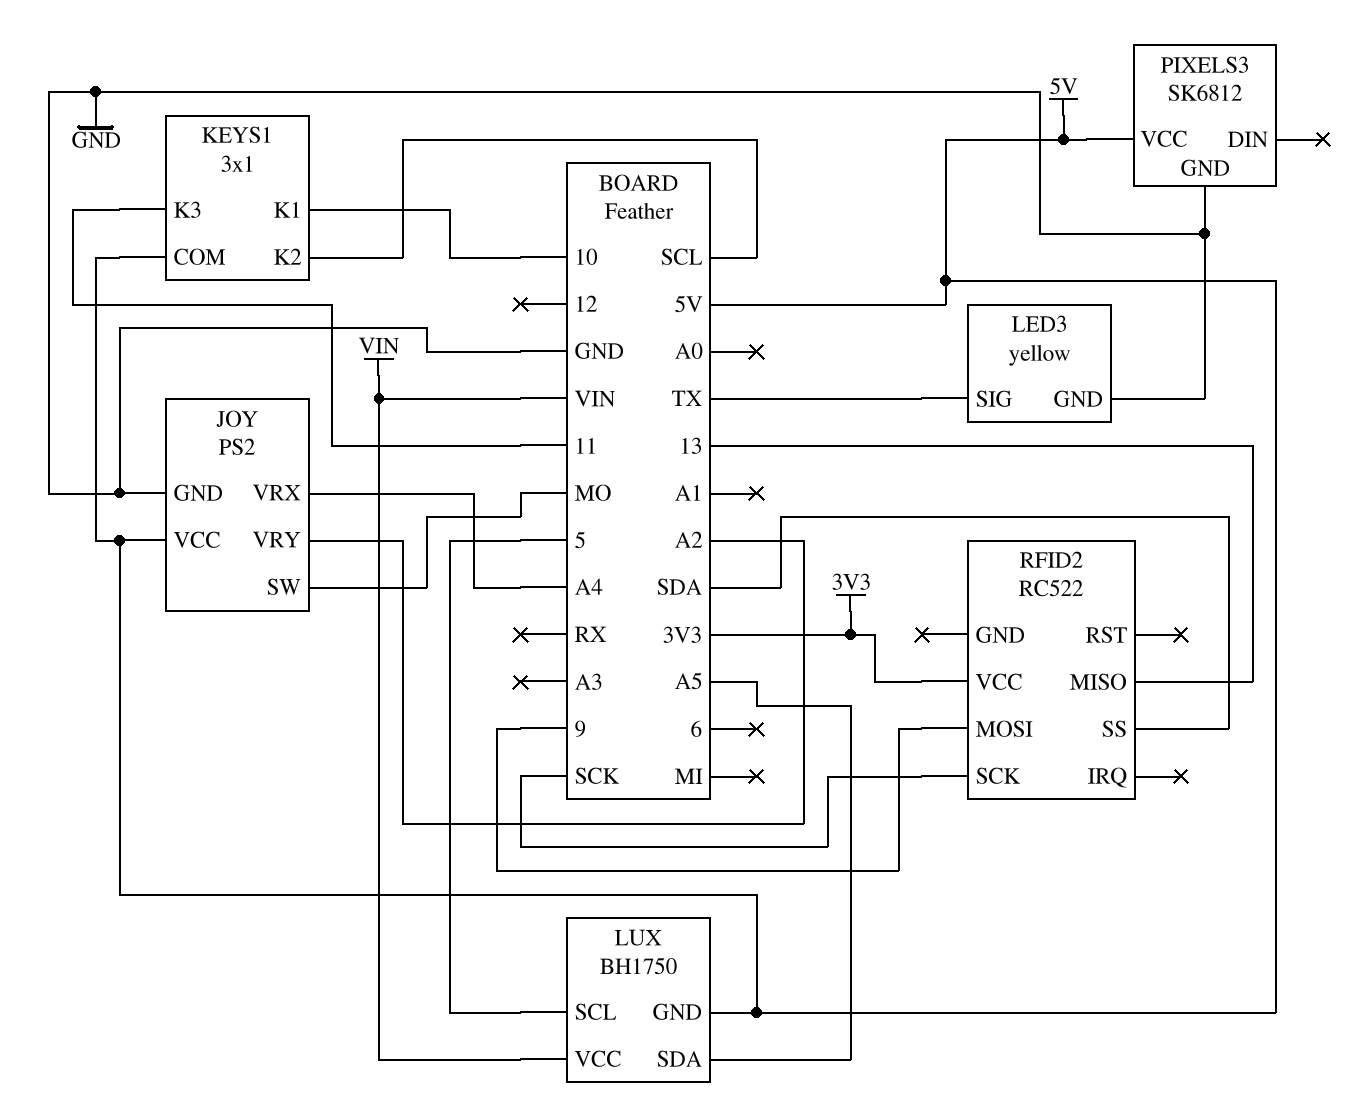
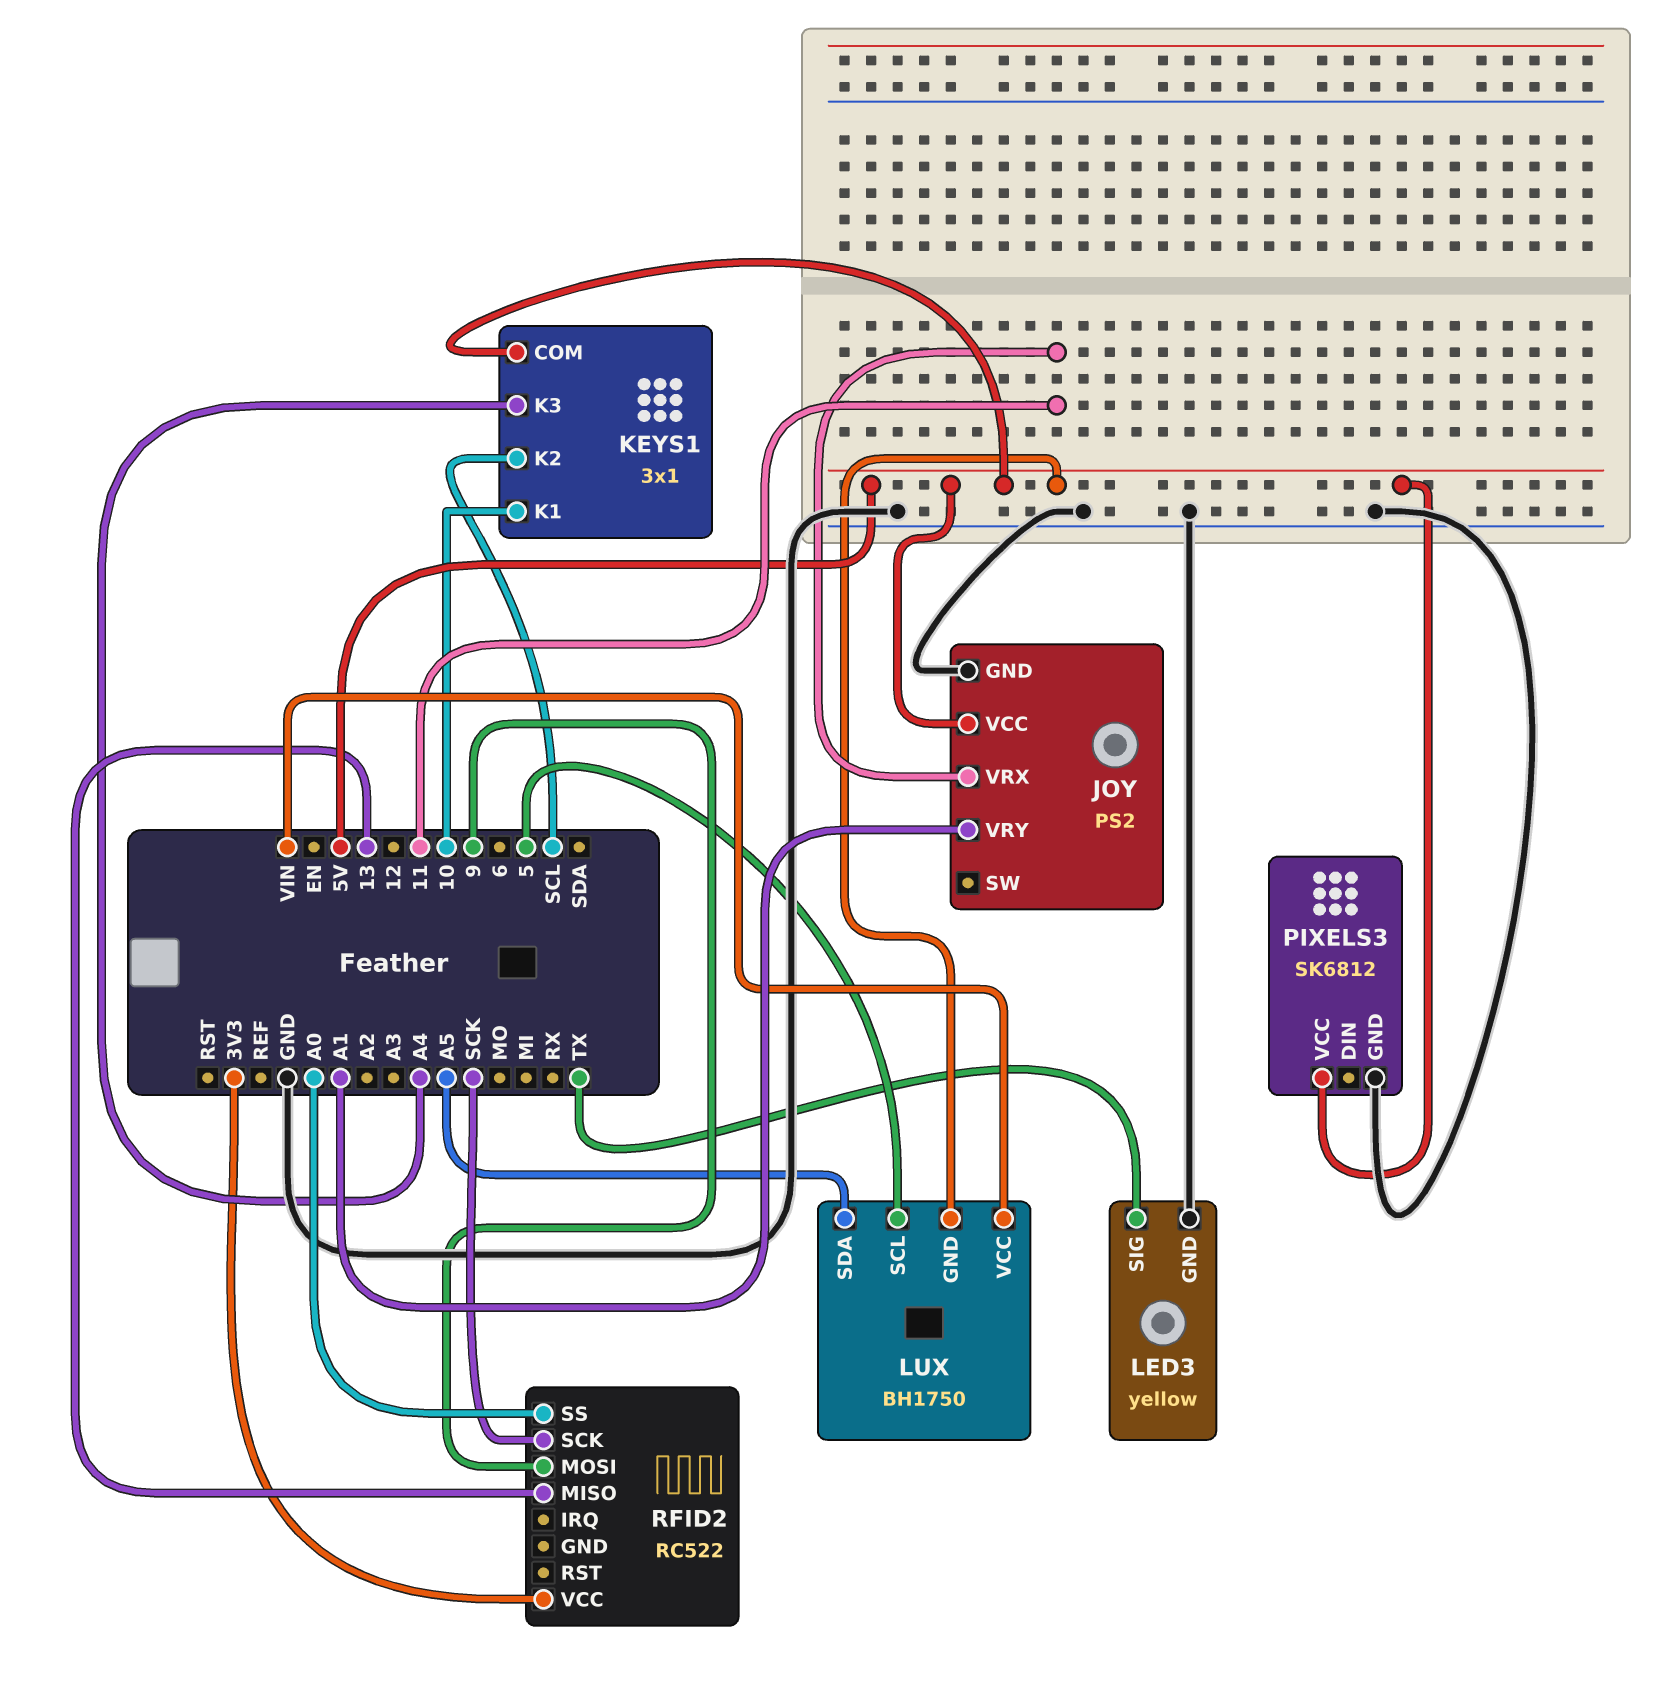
JOY pin SW: MO -> none
JOY pin VRX: A4 -> 11
JOY pin VRY: A2 -> A1
KEYS1 pin K3: 11 -> A4
RFID2 pin SS: SDA -> A0

